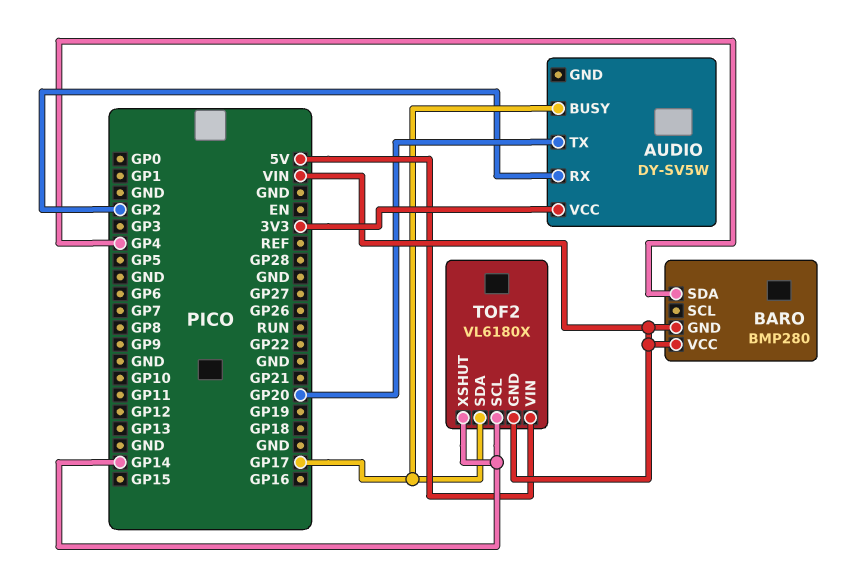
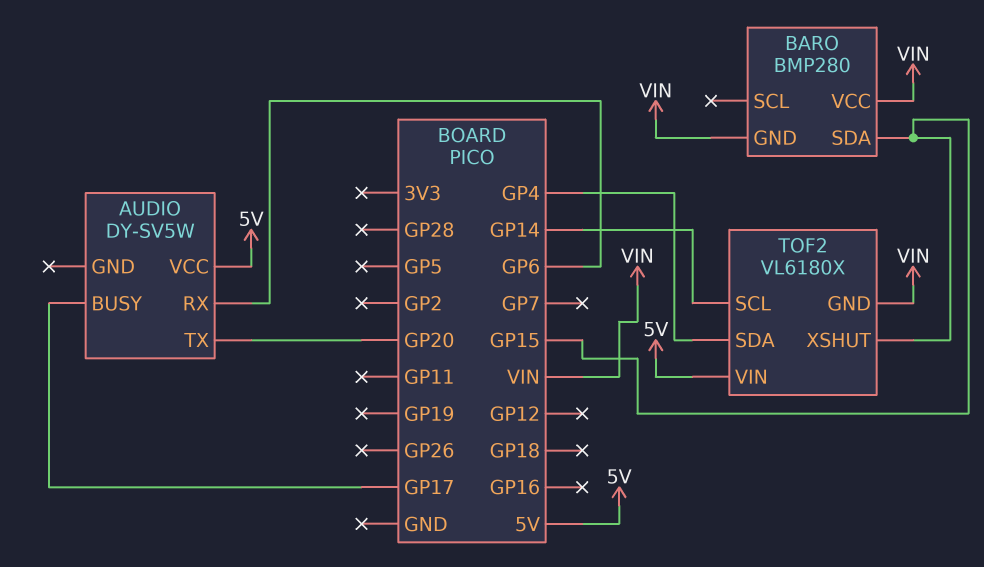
AUDIO pin RX: GP2 -> GP6
AUDIO pin VCC: 3V3 -> 5V
BARO pin SDA: GP4 -> GP15
TOF2 pin SDA: GP17 -> GP4
TOF2 pin XSHUT: GP14 -> GP15

